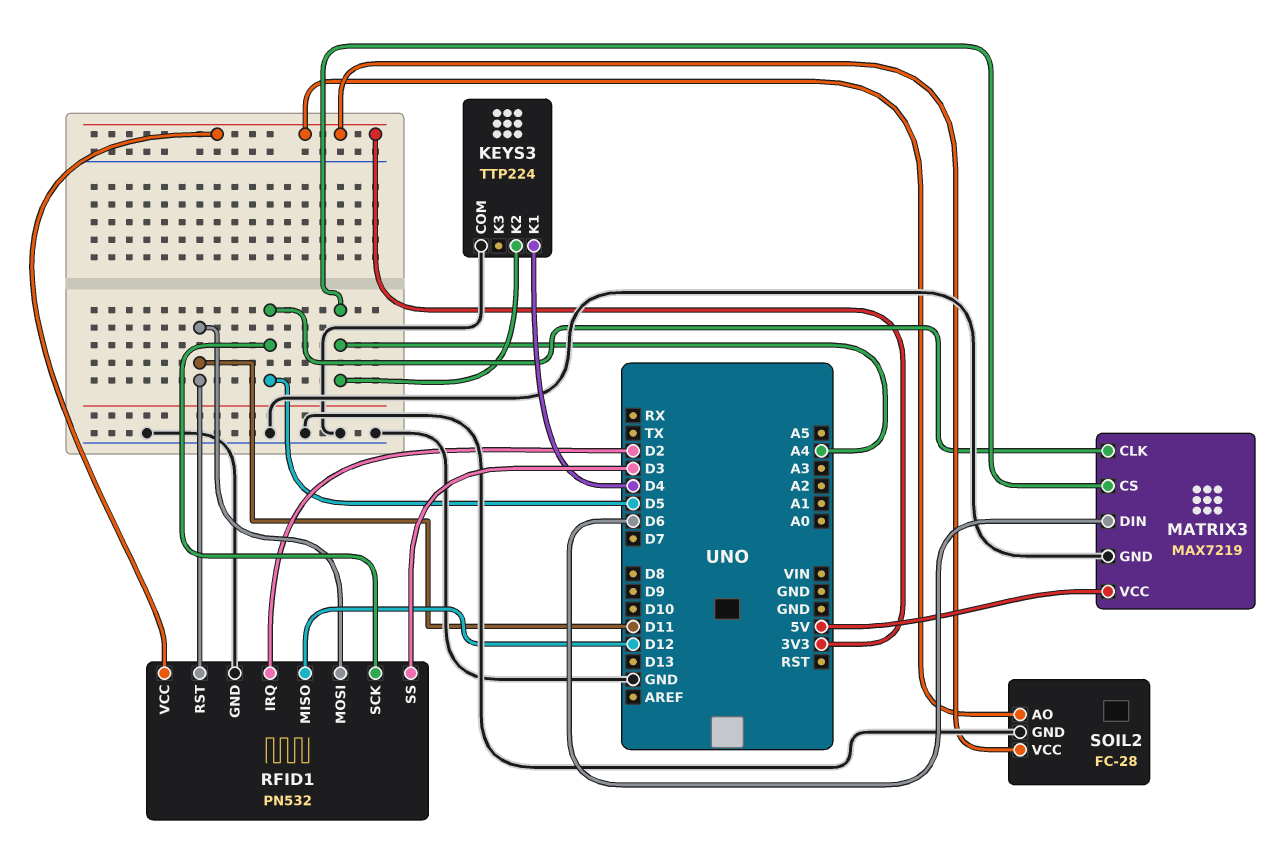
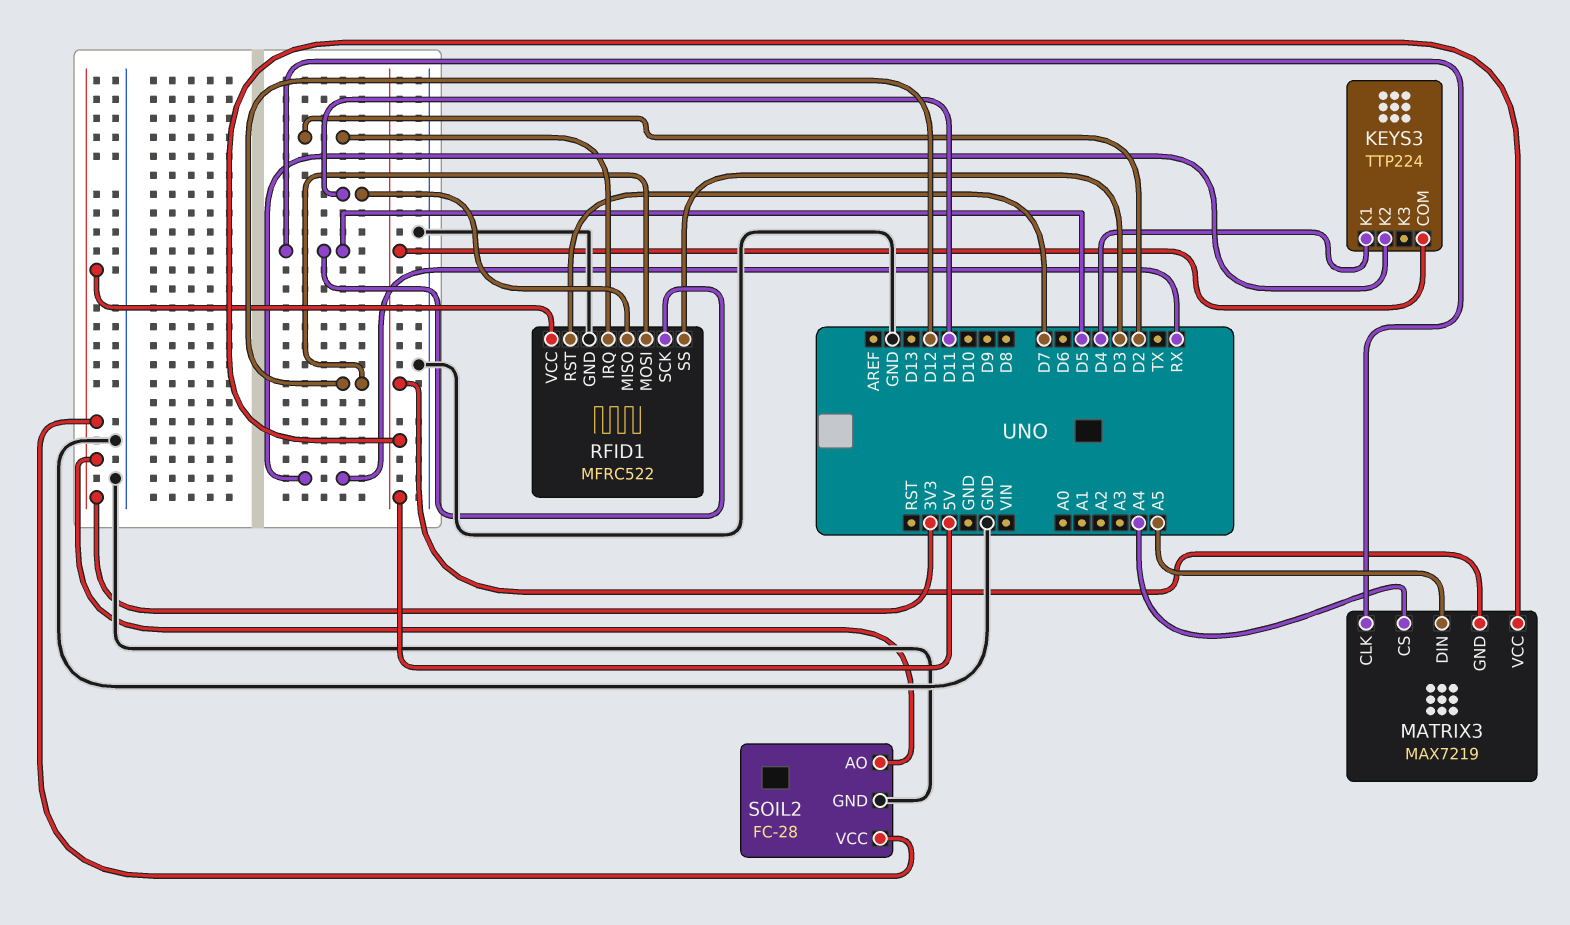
KEYS3 pin COM: GND -> 5V
KEYS3 pin K2: A4 -> RX
MATRIX3 pin DIN: D6 -> A5
MATRIX3 pin GND: GND -> 5V
RFID1: PN532 -> MFRC522
RFID1 pin MISO: D12 -> D11
RFID1 pin MOSI: D11 -> D12
RFID1 pin RST: D11 -> D7

